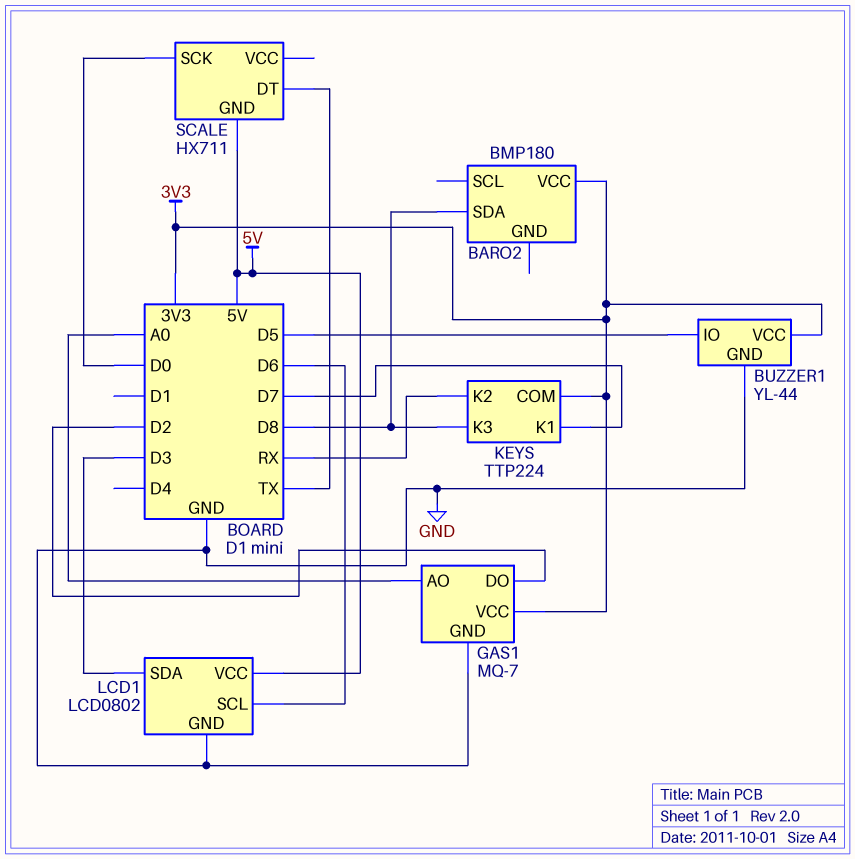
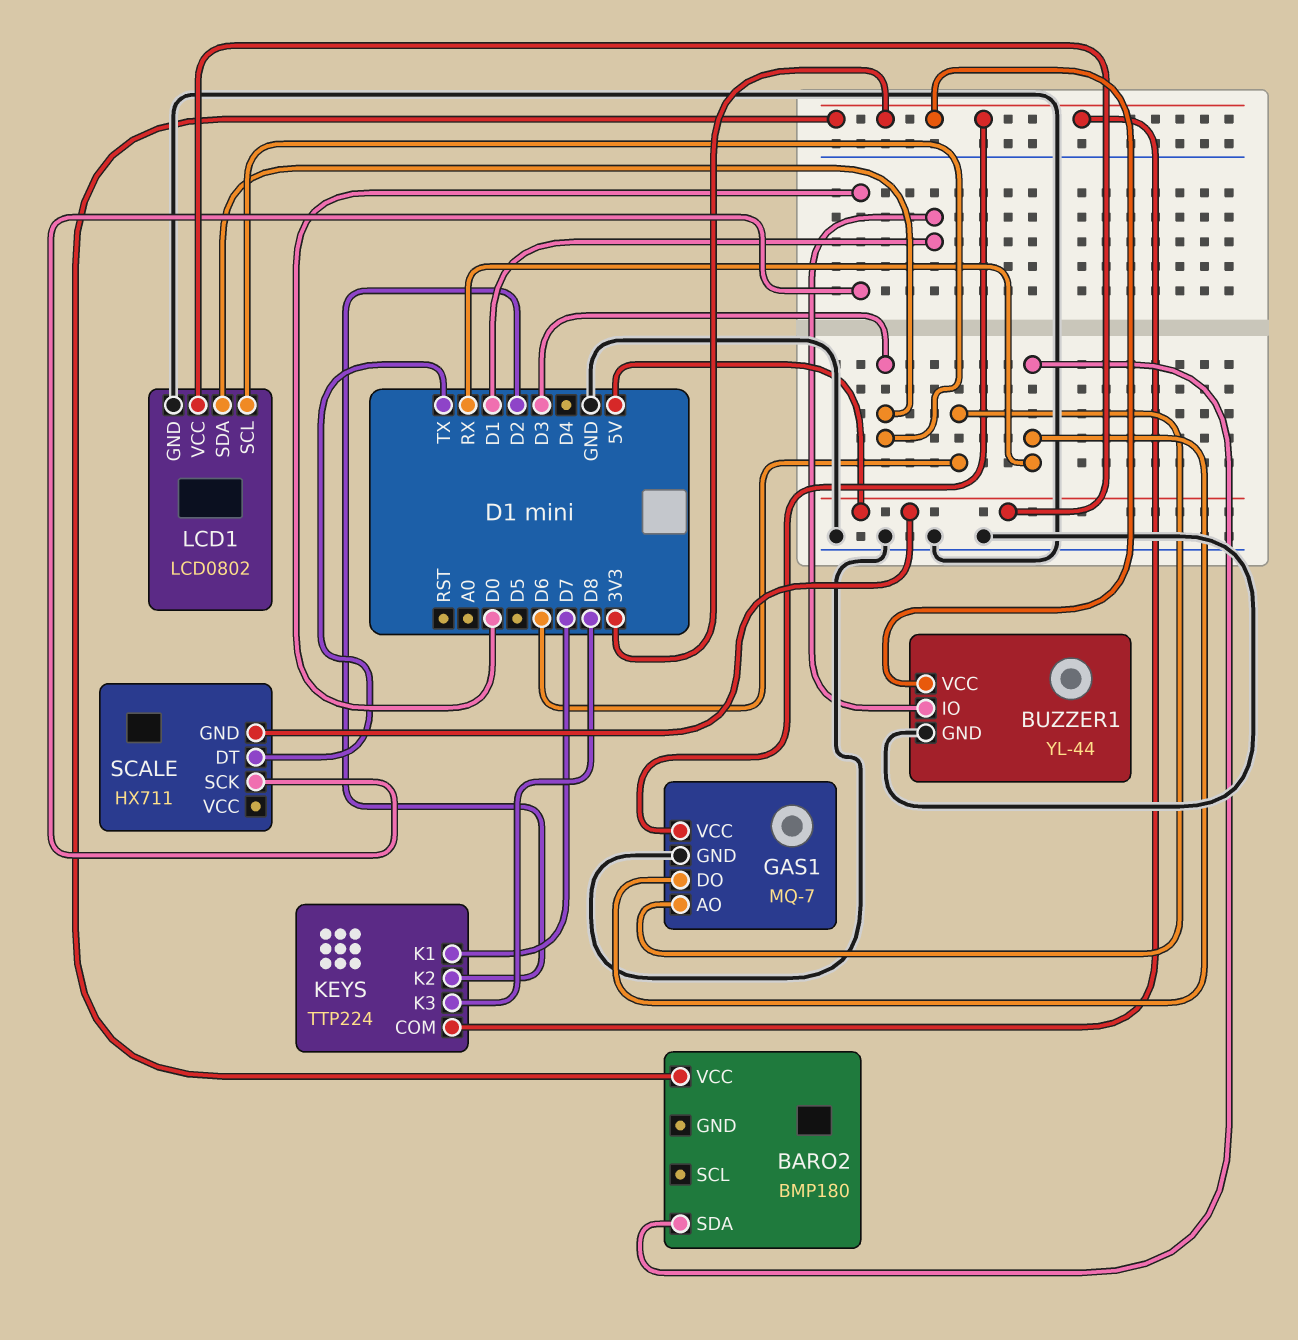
BARO2 pin SDA: D8 -> RX
BUZZER1 pin IO: D5 -> D1
GAS1 pin AO: A0 -> D6
GAS1 pin DO: D2 -> RX
KEYS pin K2: RX -> D2
LCD1 pin SCL: D6 -> D3

